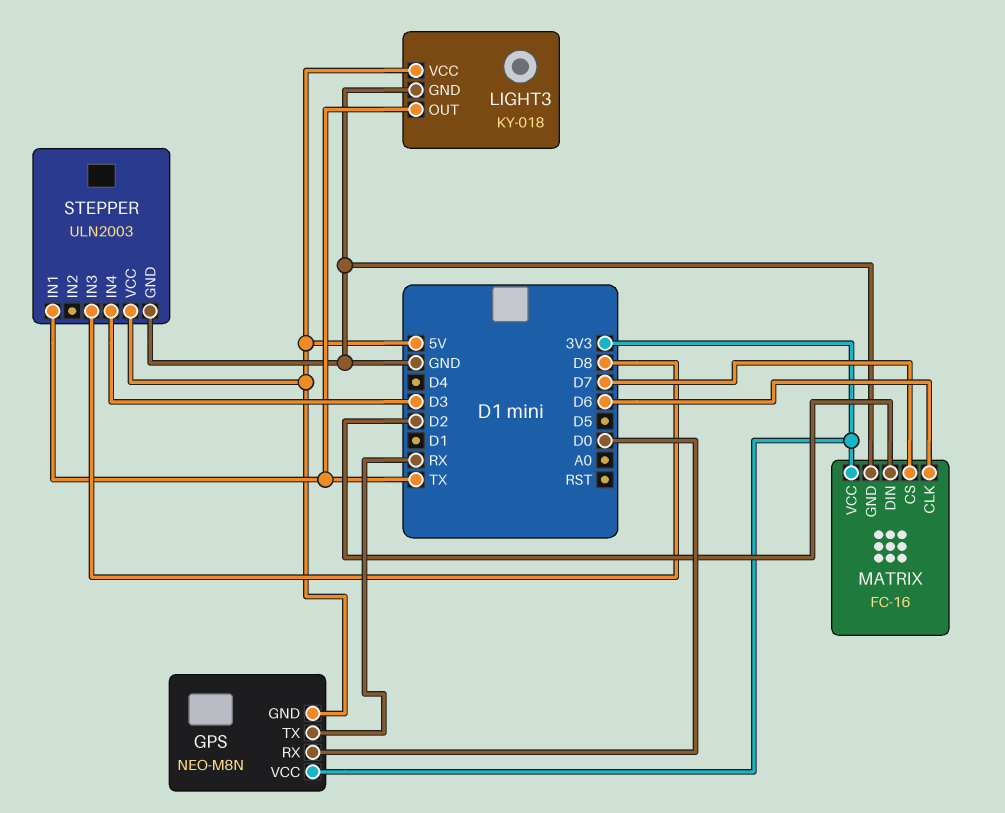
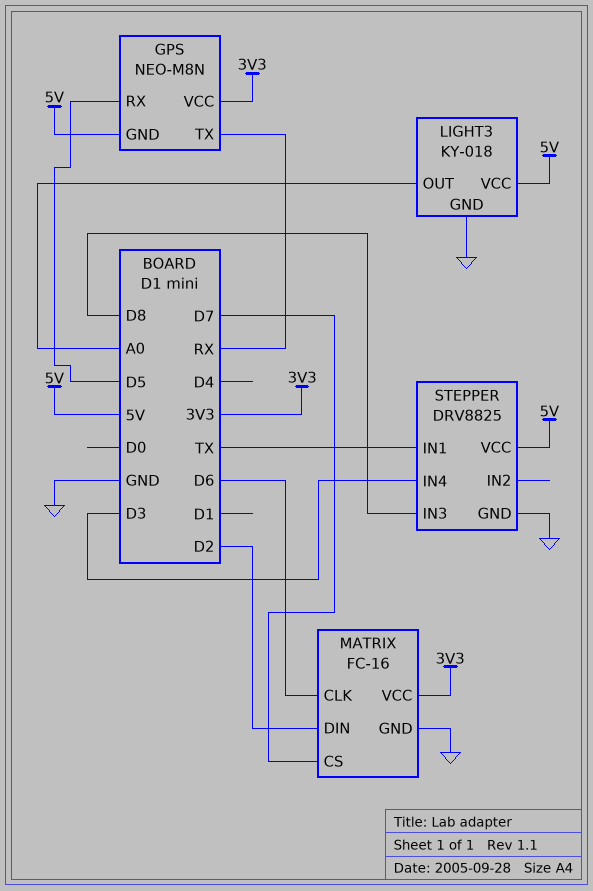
GPS pin RX: D0 -> D5
LIGHT3 pin OUT: TX -> A0
STEPPER: ULN2003 -> DRV8825

